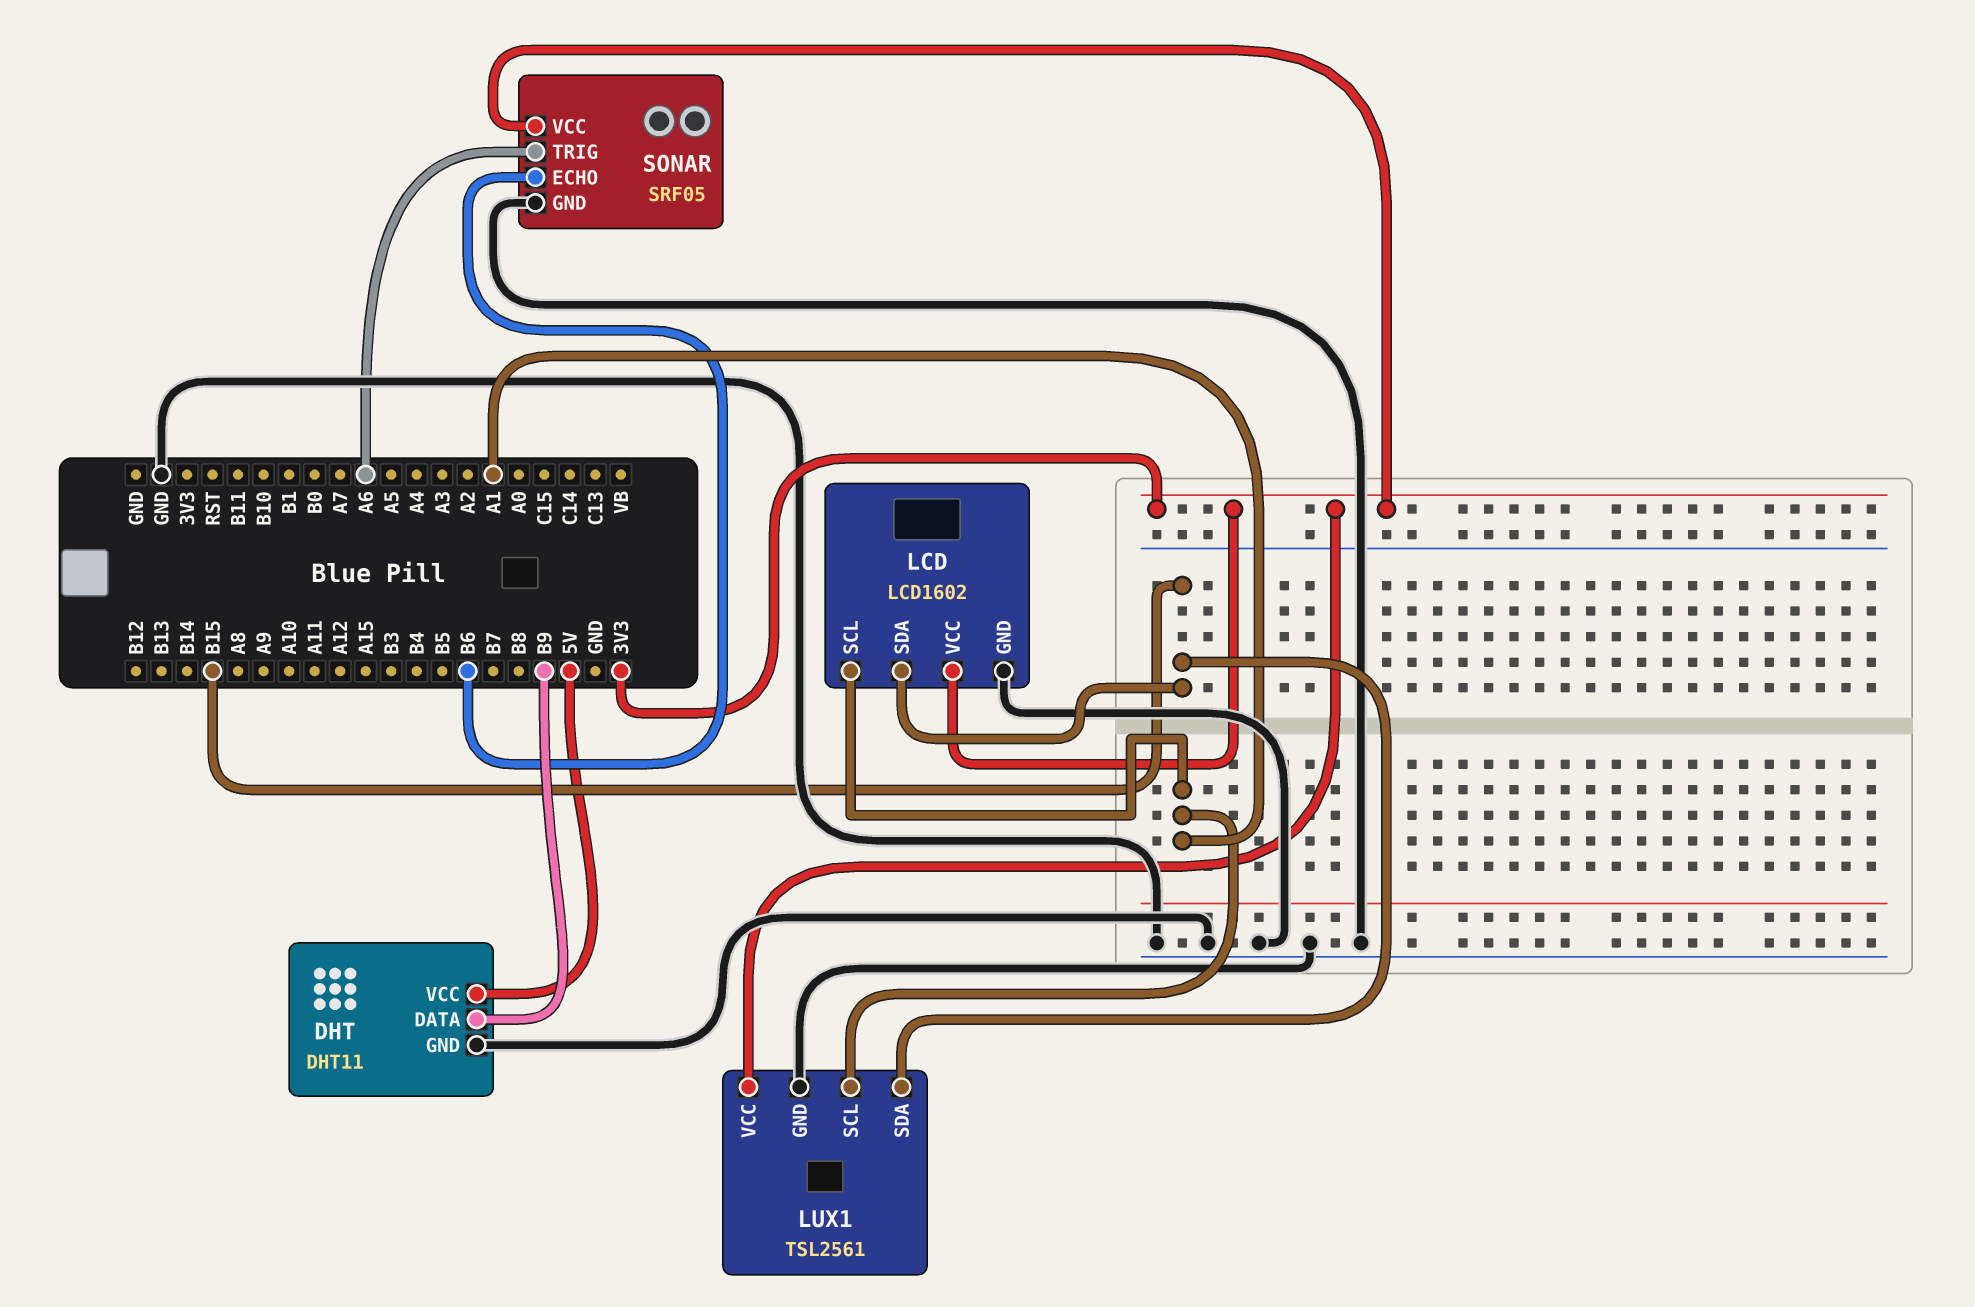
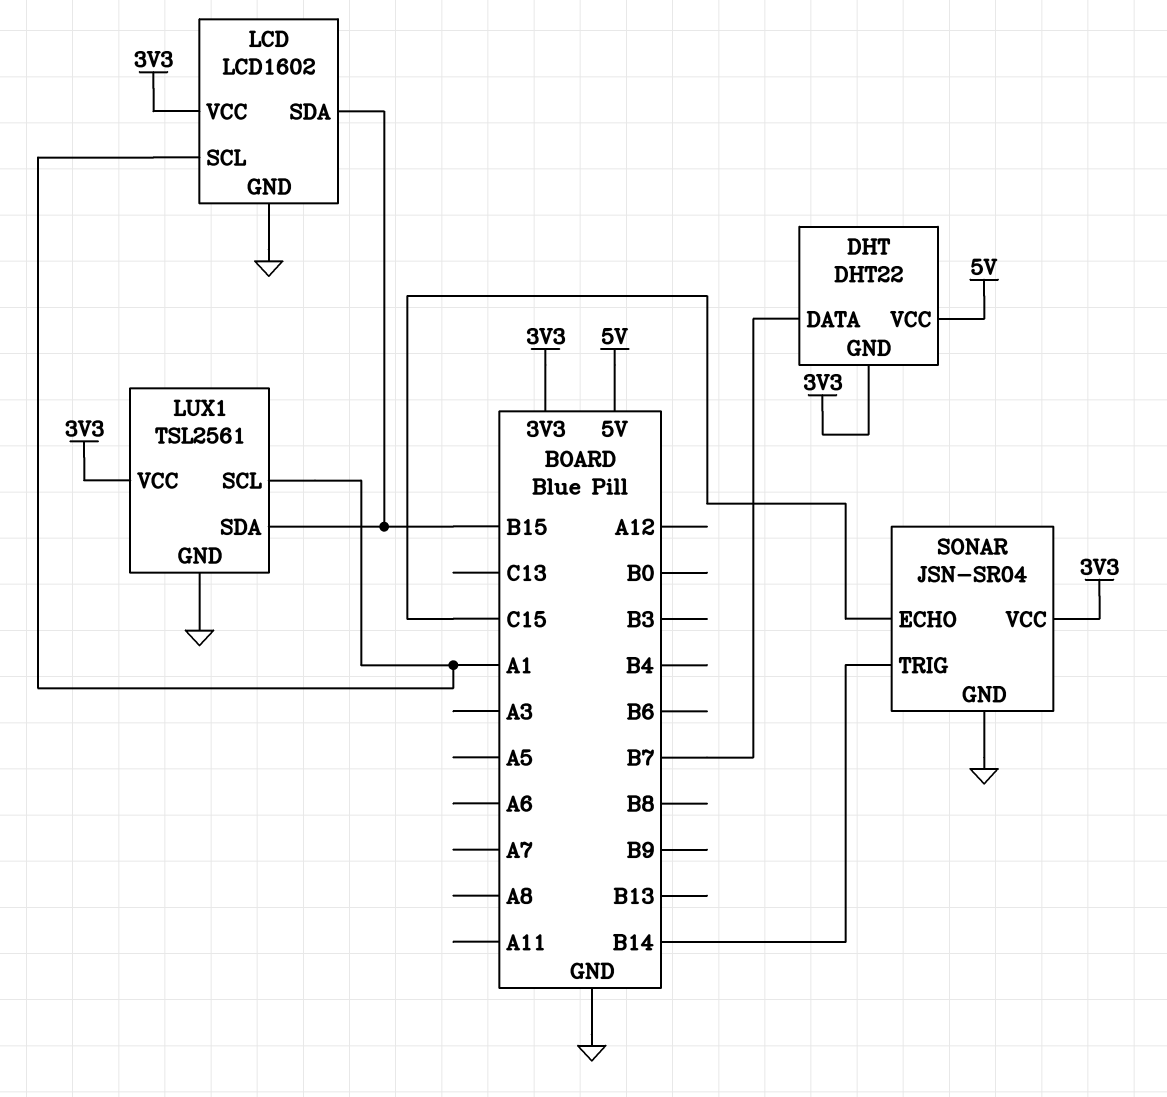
DHT: DHT11 -> DHT22
DHT pin DATA: B9 -> B7
DHT pin GND: GND -> 3V3
SONAR: SRF05 -> JSN-SR04
SONAR pin ECHO: B6 -> C15
SONAR pin TRIG: A6 -> B14

